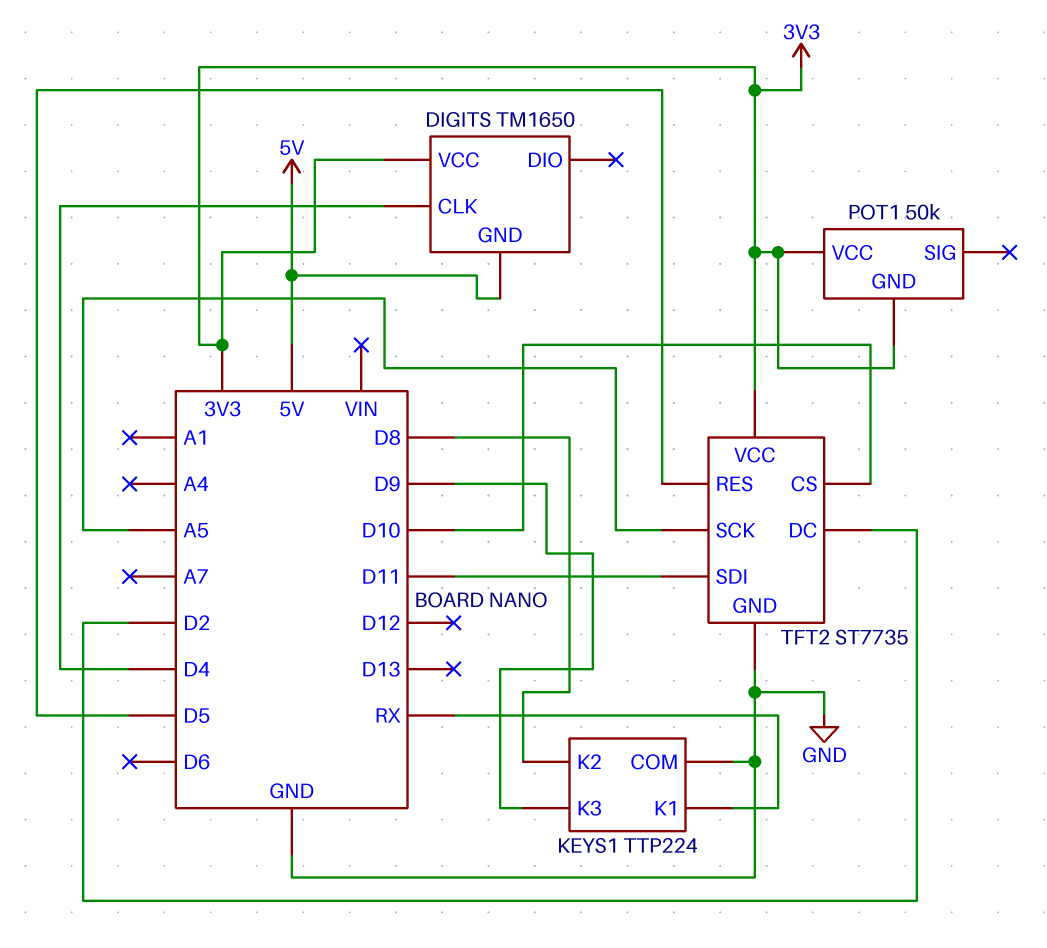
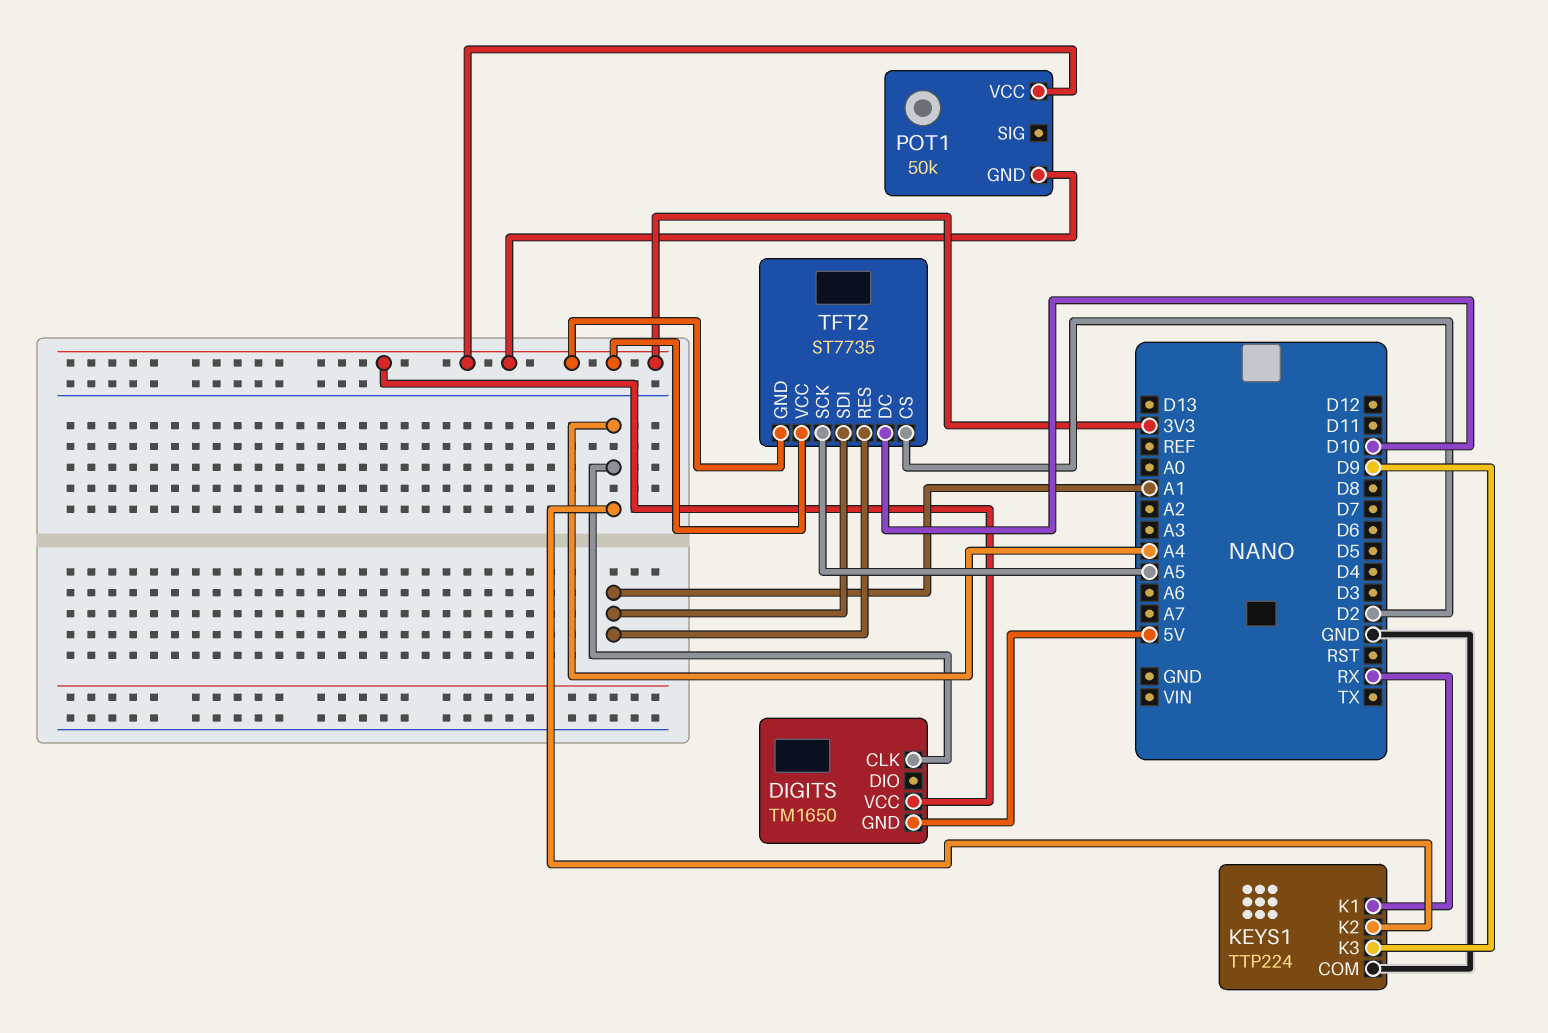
DIGITS pin CLK: D4 -> A4
KEYS1 pin K2: D8 -> A4
TFT2 pin CS: D10 -> D2
TFT2 pin DC: D2 -> D10
TFT2 pin GND: GND -> 3V3
TFT2 pin RES: D5 -> A1
TFT2 pin SDI: D11 -> A1

